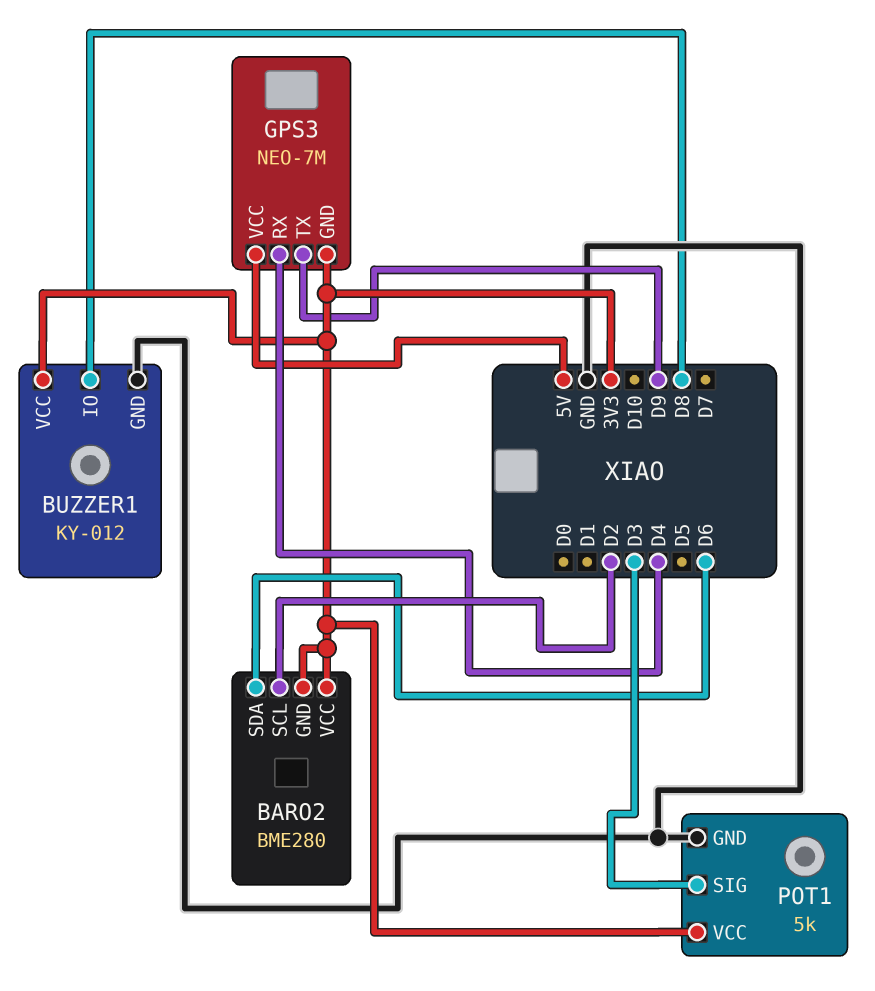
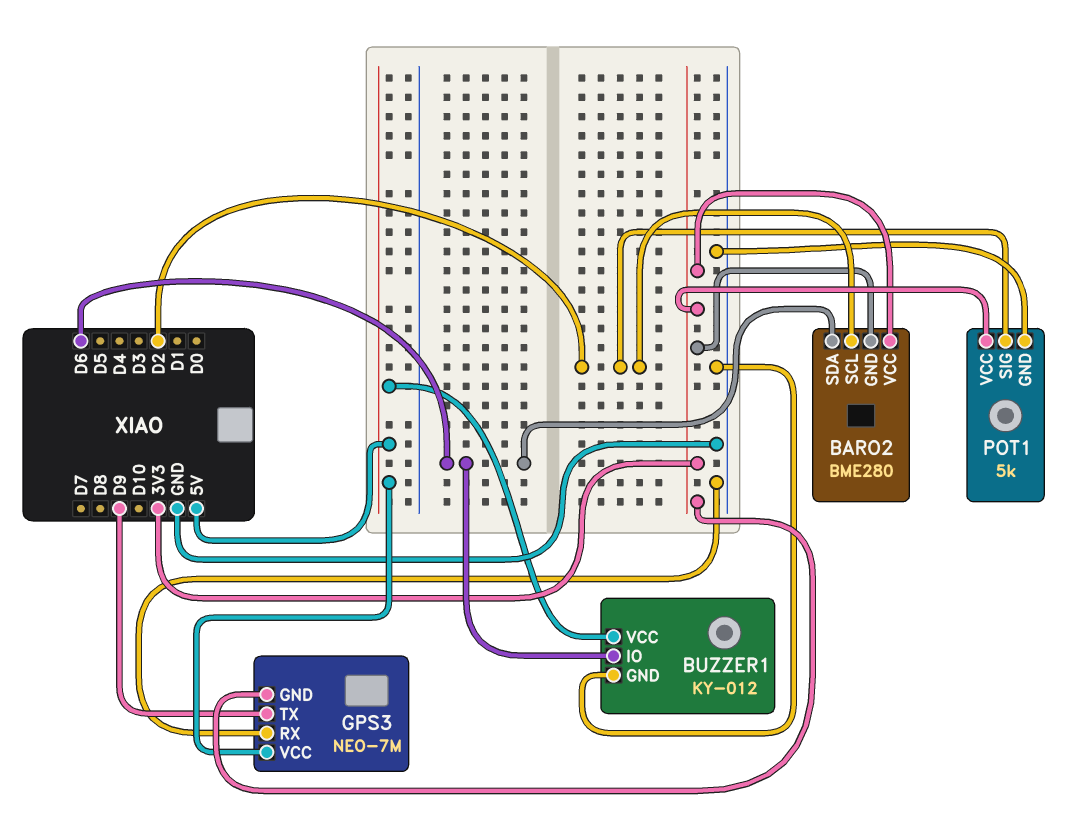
BUZZER1 pin IO: D8 -> D6
BUZZER1 pin VCC: 3V3 -> 5V
GPS3 pin RX: D4 -> GND
POT1 pin SIG: D3 -> D2

